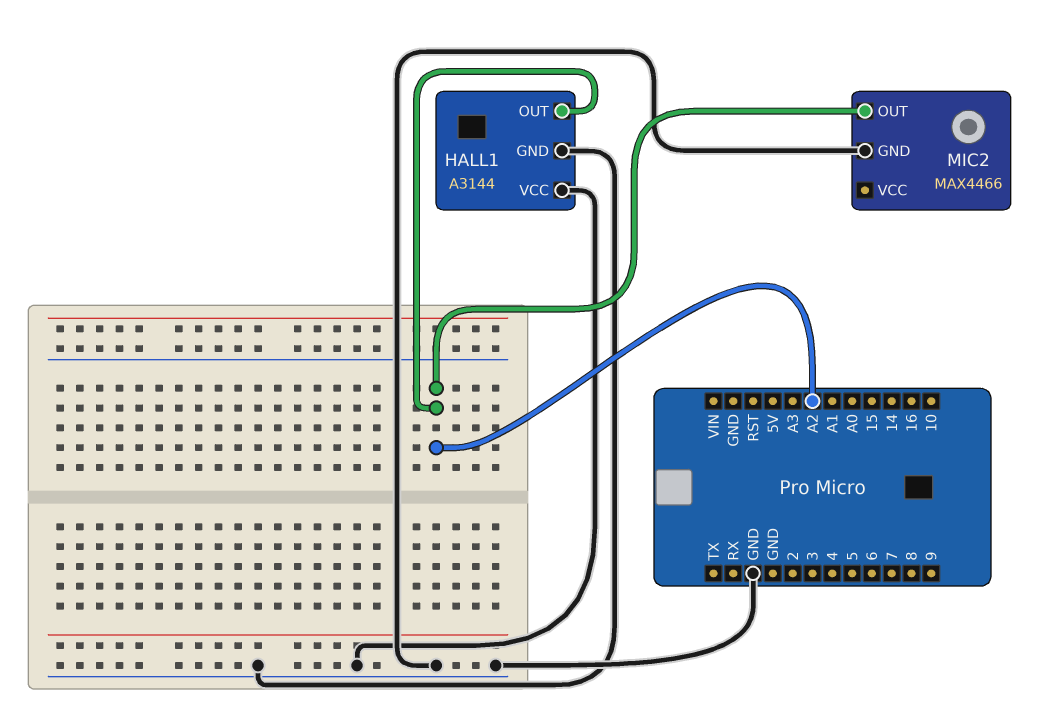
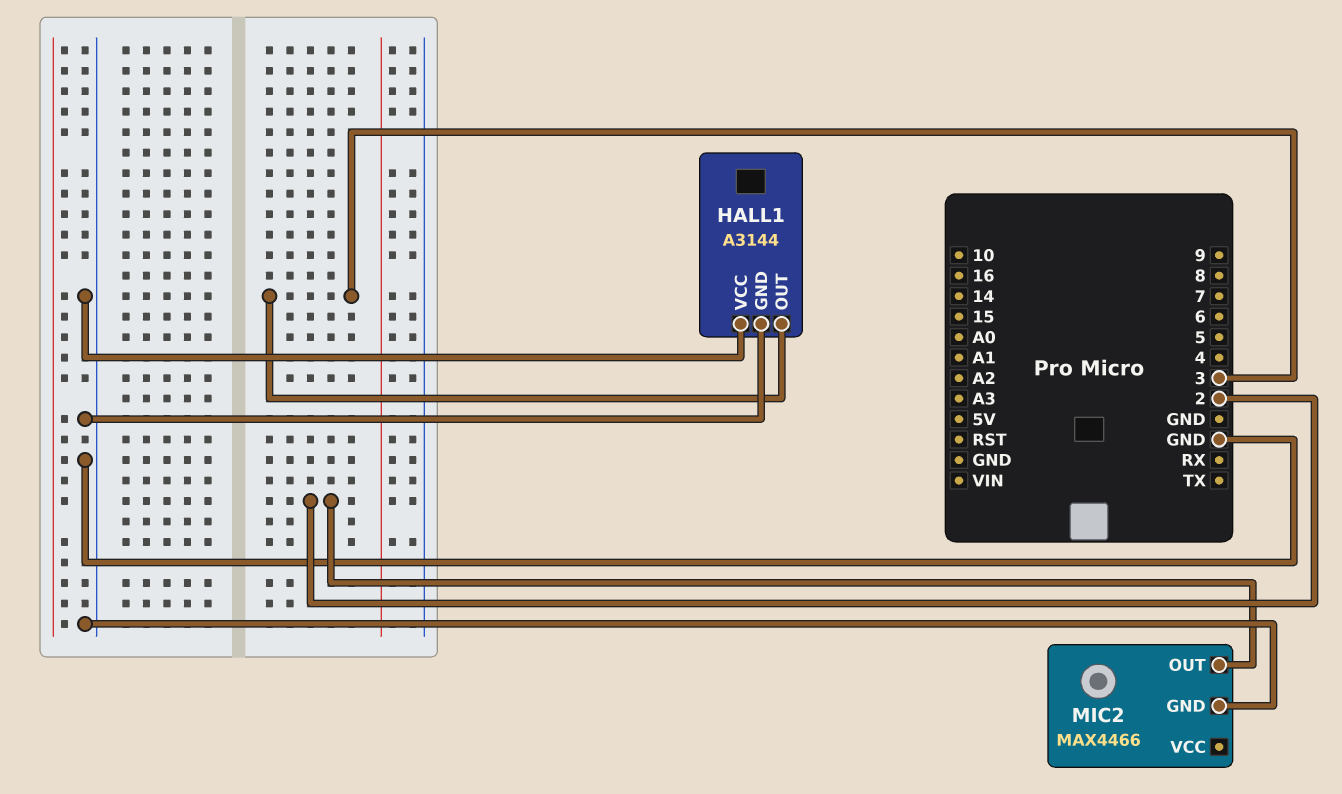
HALL1 pin OUT: A2 -> 3
MIC2 pin OUT: A2 -> 2

